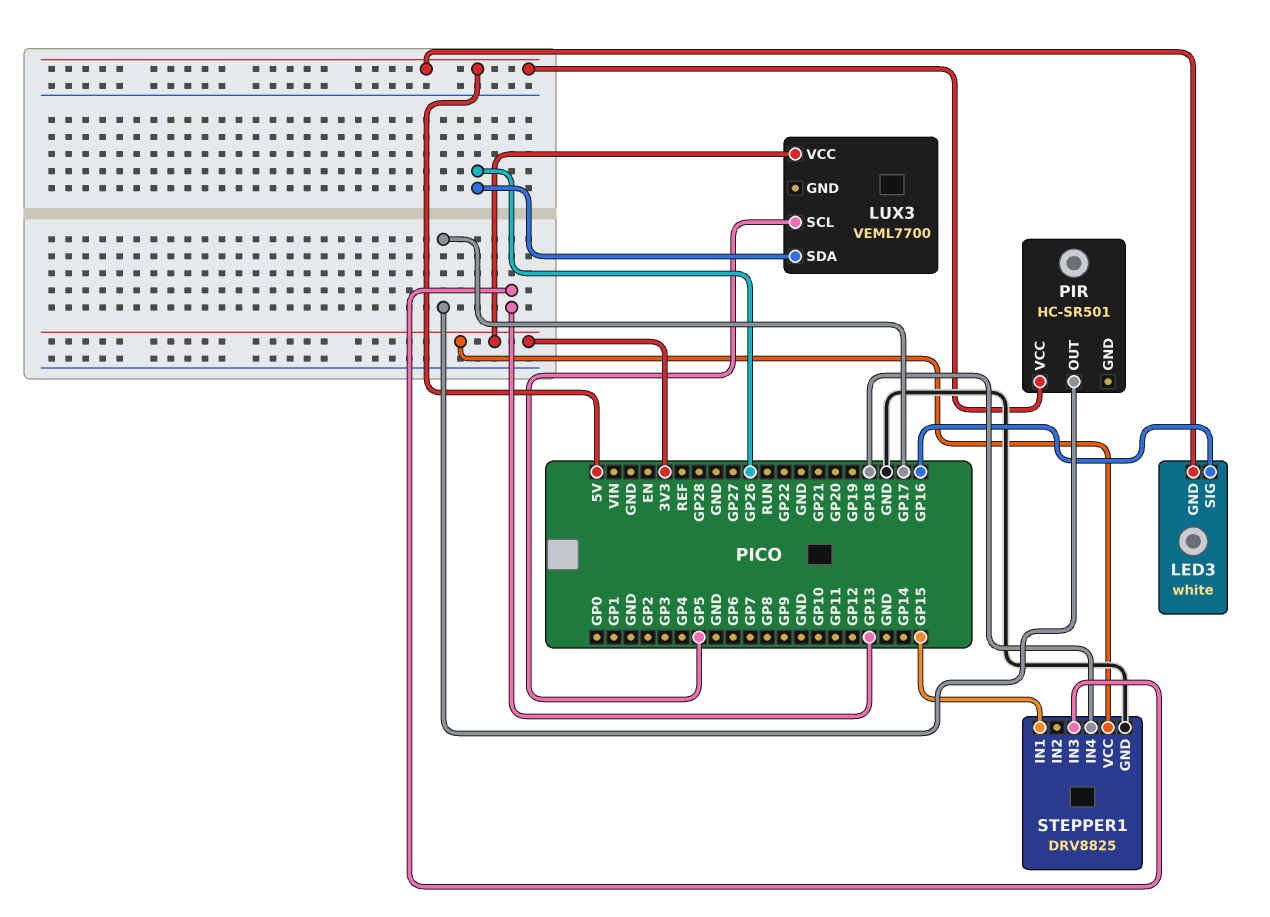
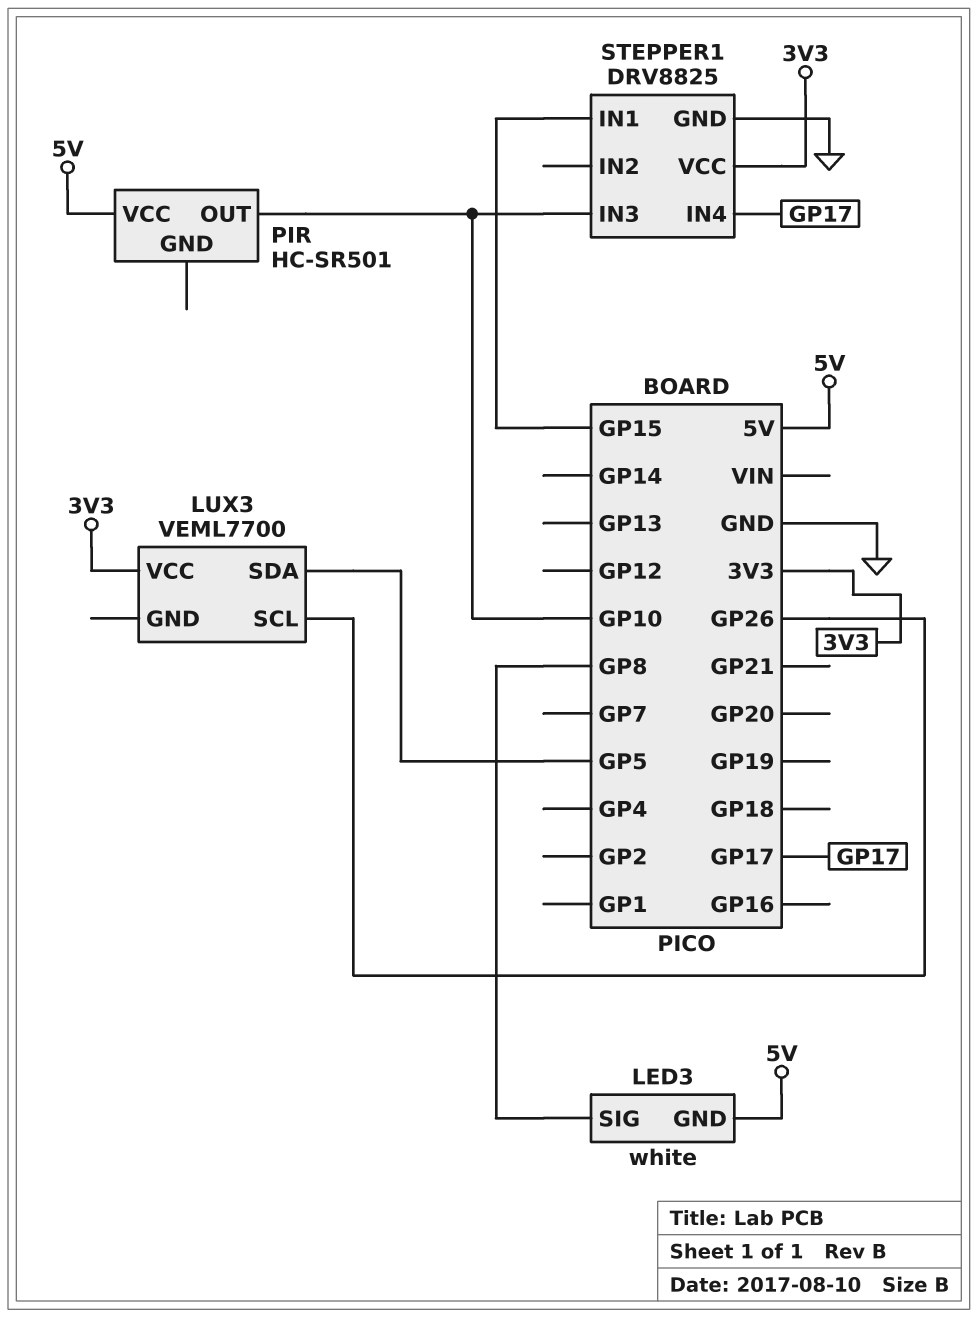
LED3 pin SIG: GP16 -> GP8
LUX3 pin SCL: GP5 -> GP26
LUX3 pin SDA: GP26 -> GP5
PIR pin OUT: GP17 -> GP10
STEPPER1 pin IN3: GP13 -> GP10
STEPPER1 pin IN4: GP18 -> GP17

